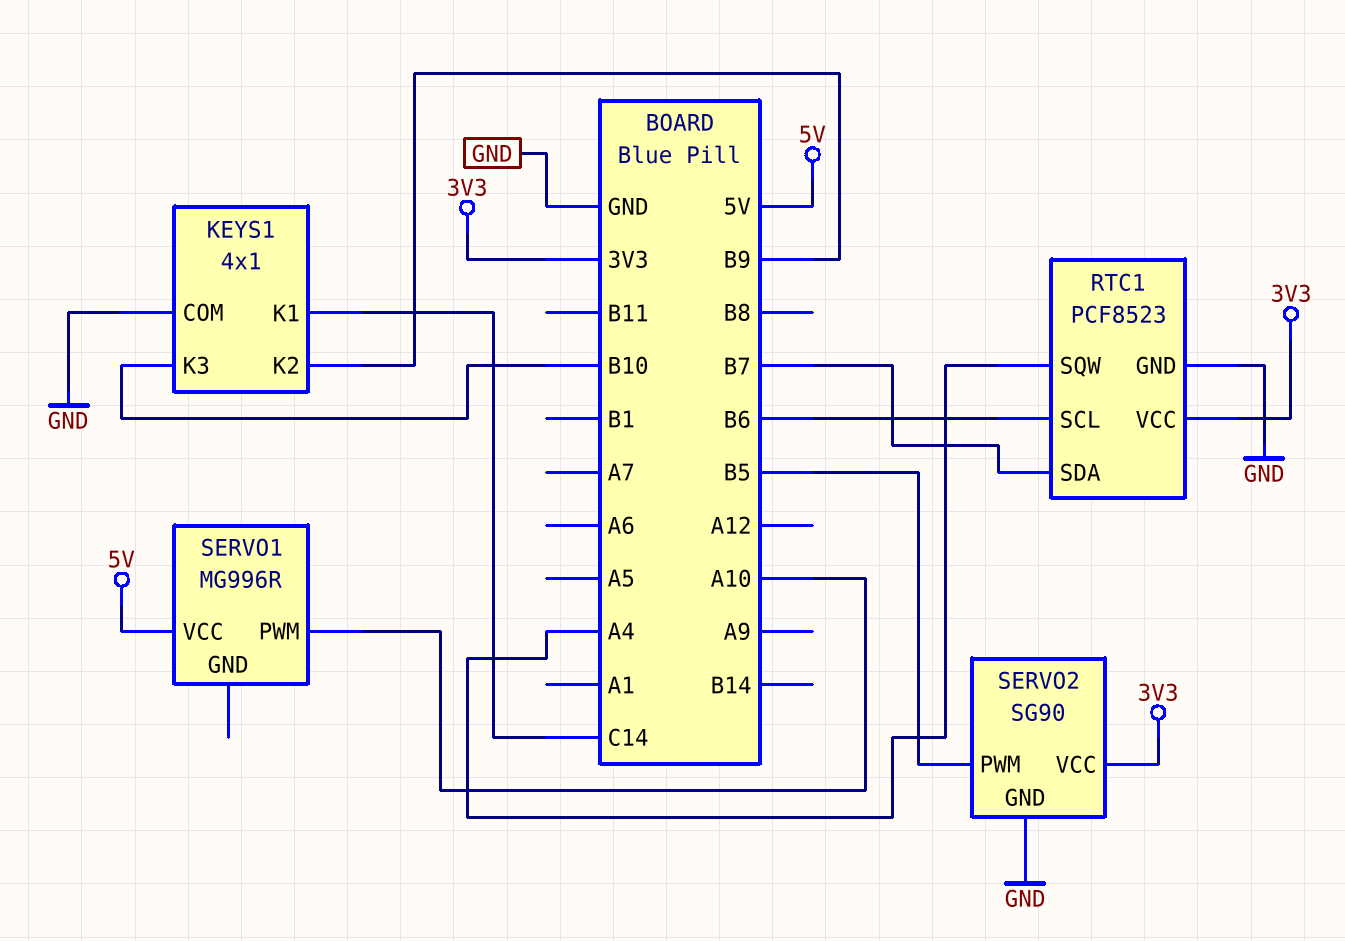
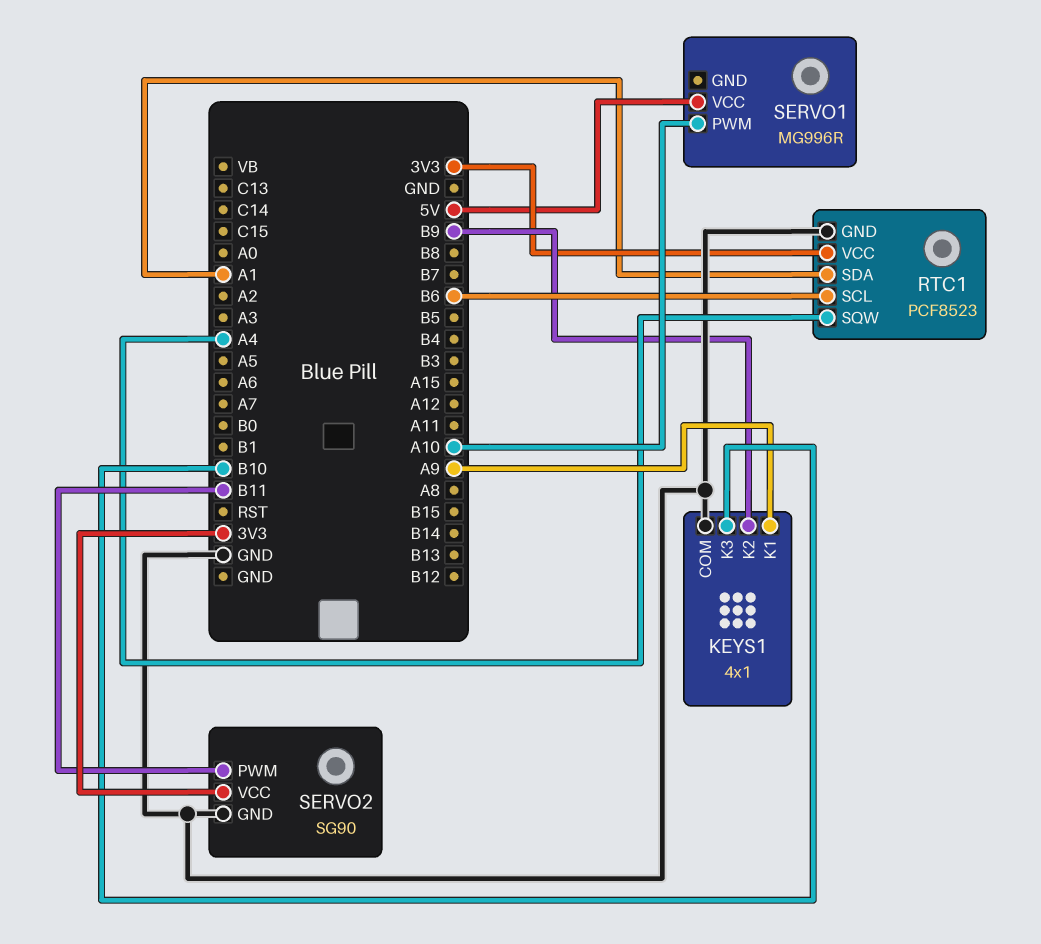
KEYS1 pin K1: C14 -> A9
RTC1 pin SDA: B7 -> A1
SERVO2 pin PWM: B5 -> B11

